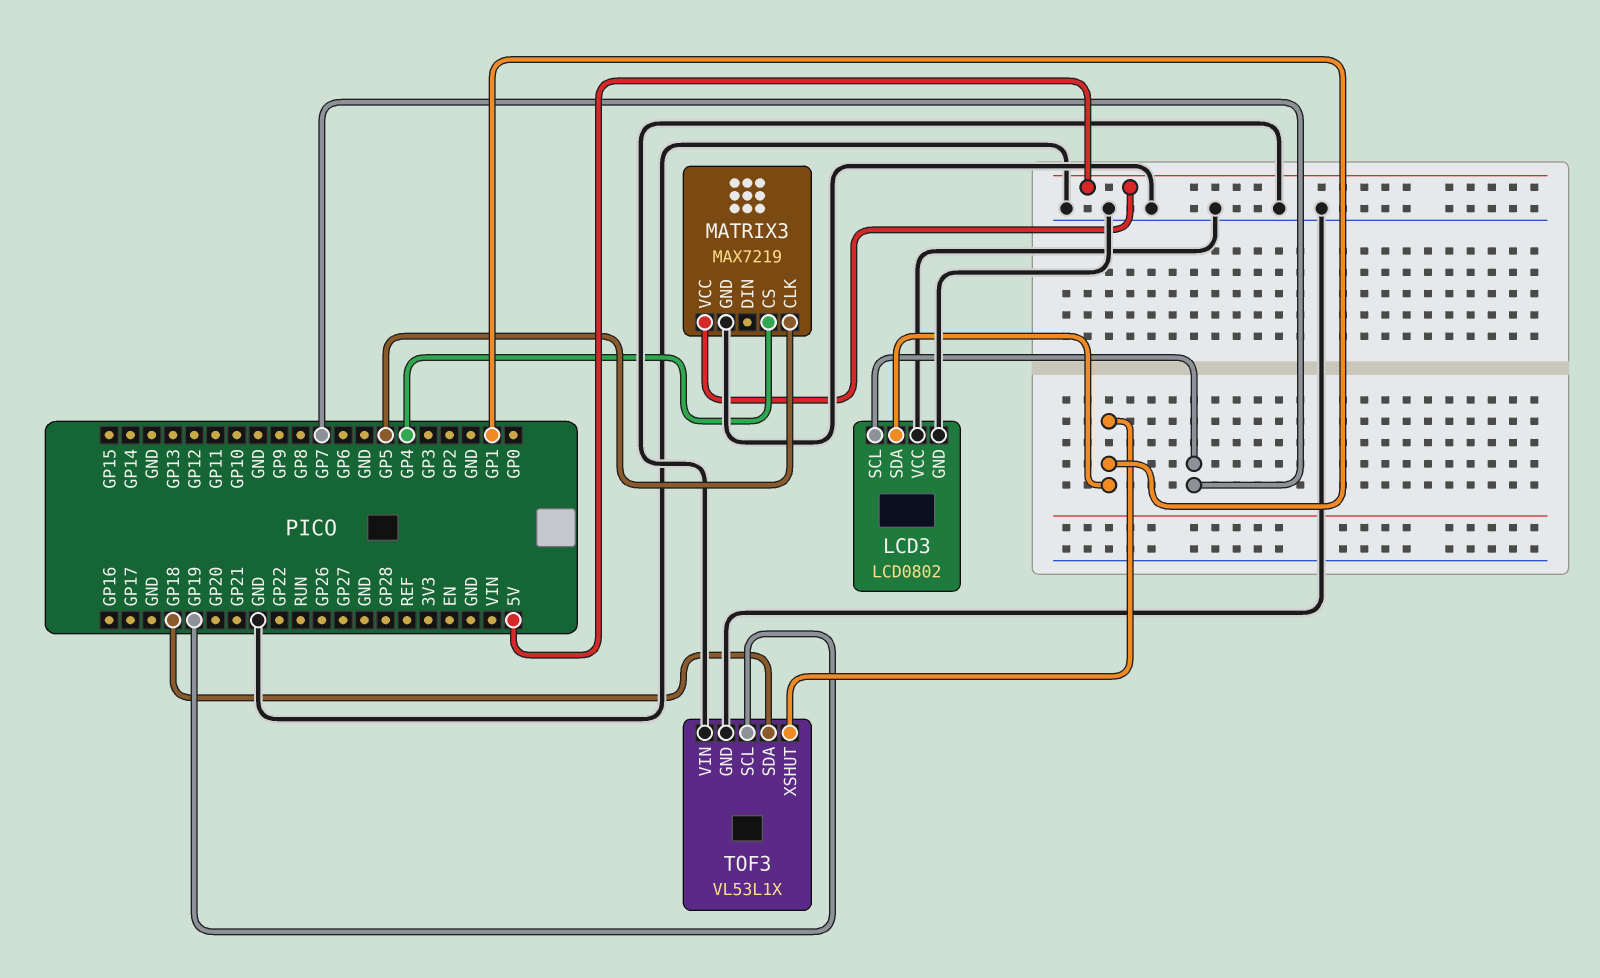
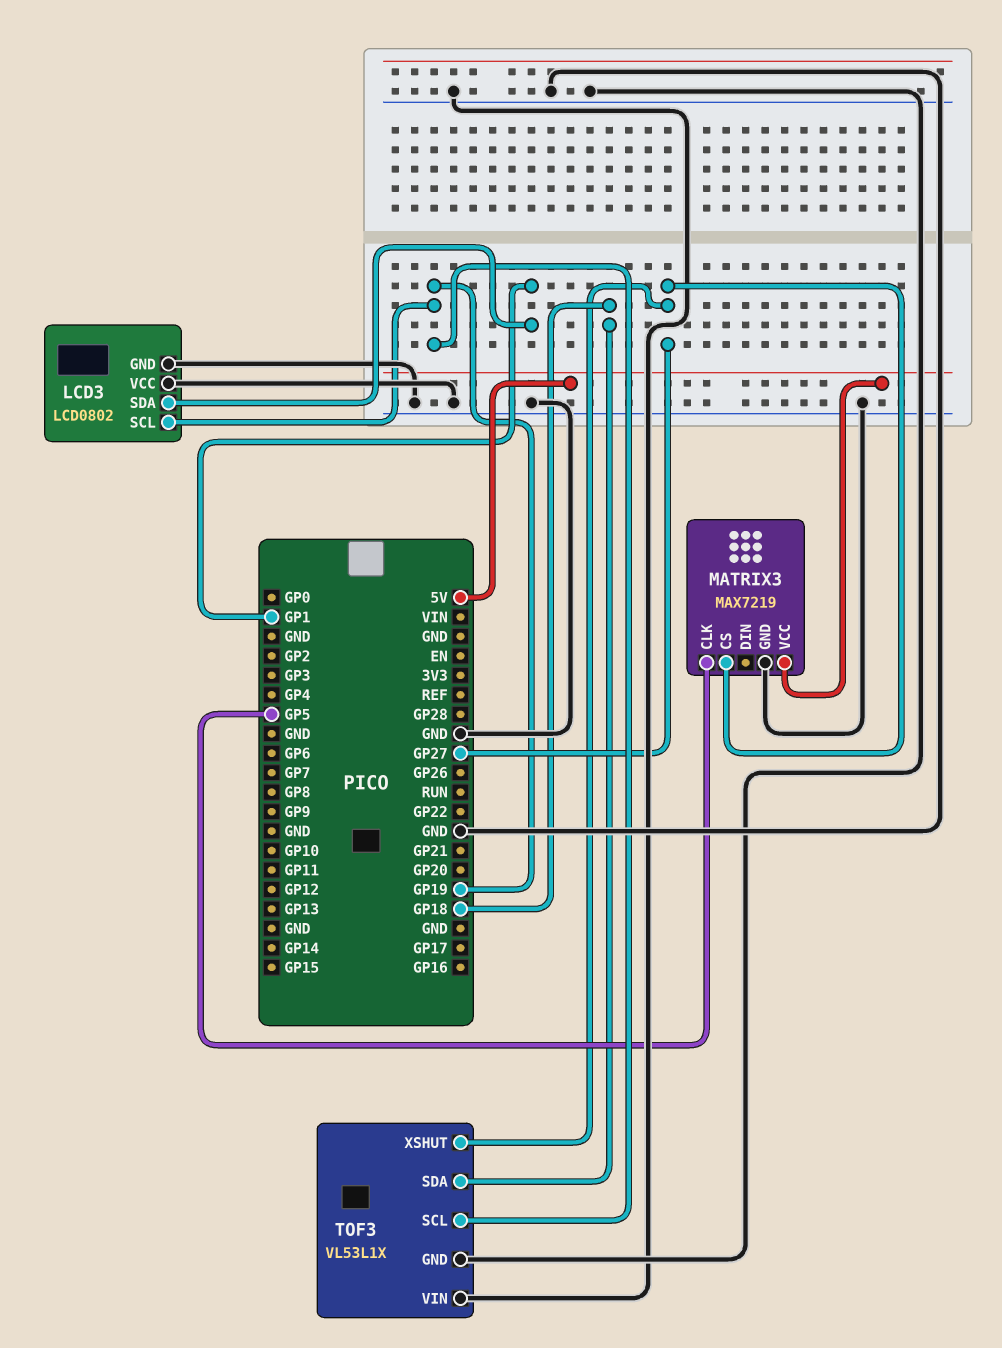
LCD3 pin SCL: GP7 -> GP19
MATRIX3 pin CS: GP4 -> GP27
TOF3 pin XSHUT: GP1 -> GP27

